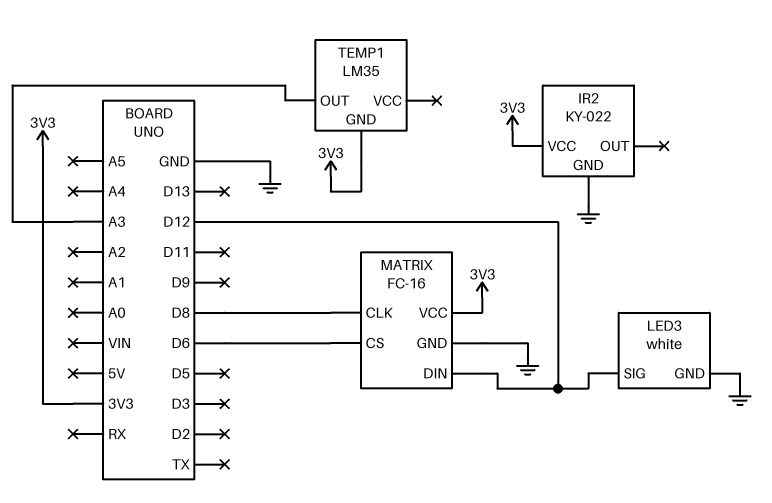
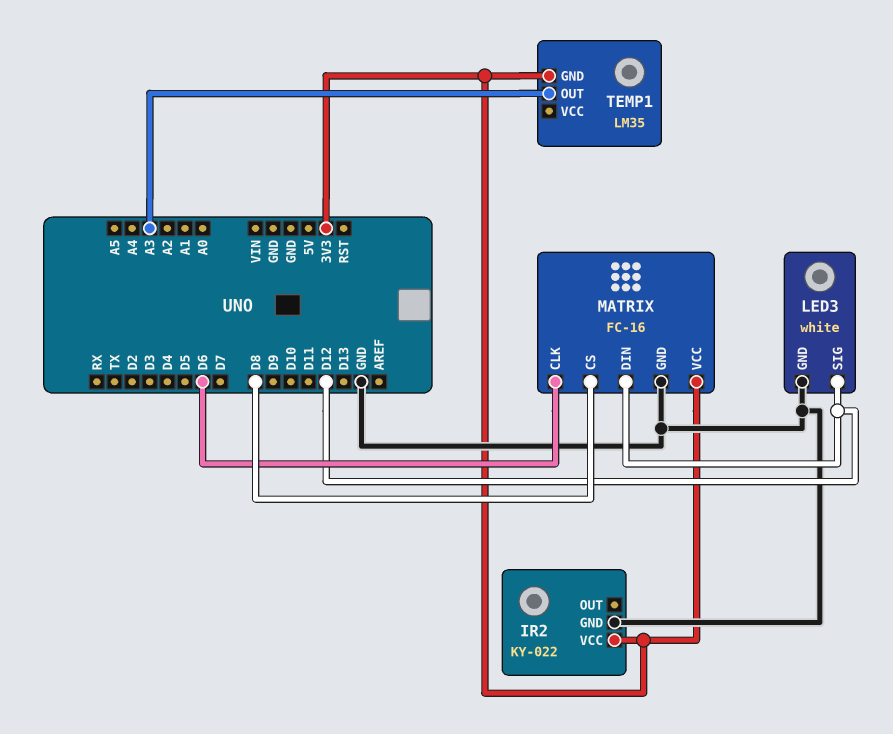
MATRIX pin CLK: D8 -> D6
MATRIX pin CS: D6 -> D8

